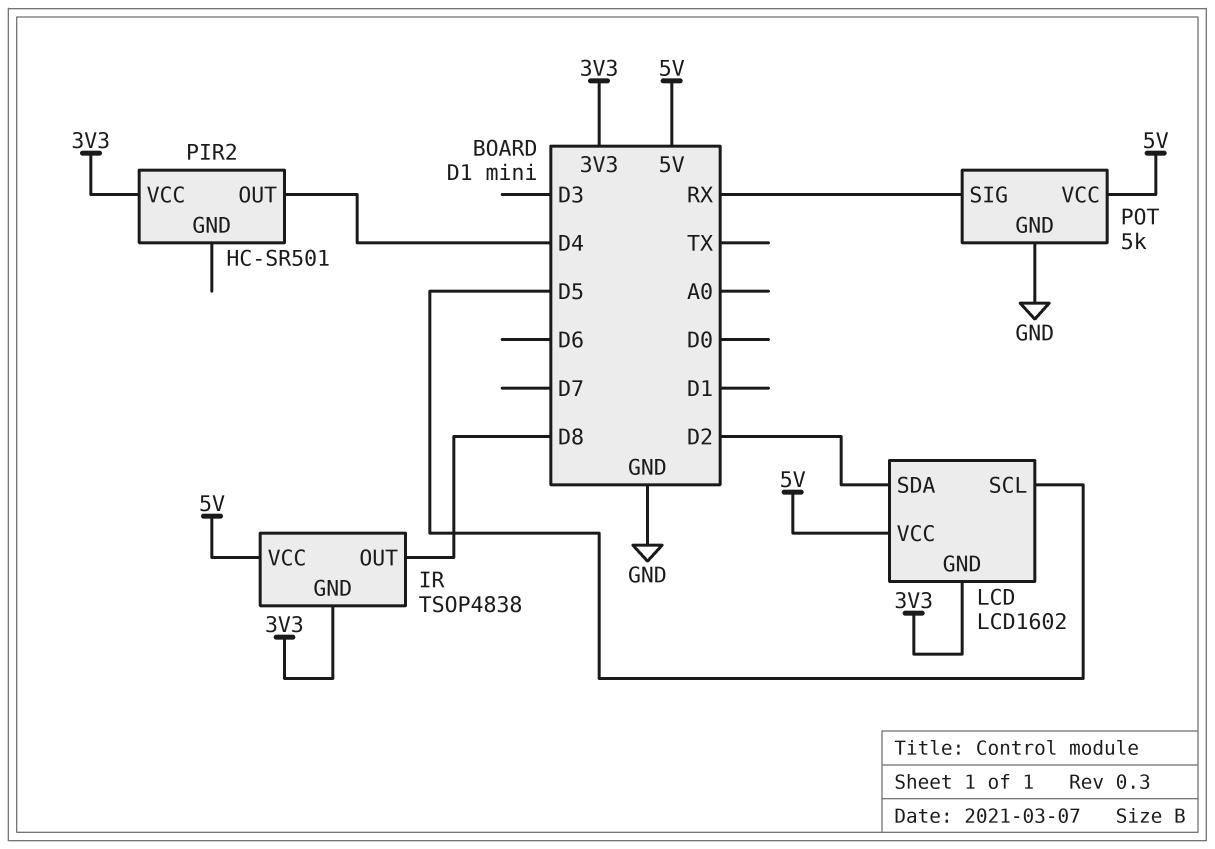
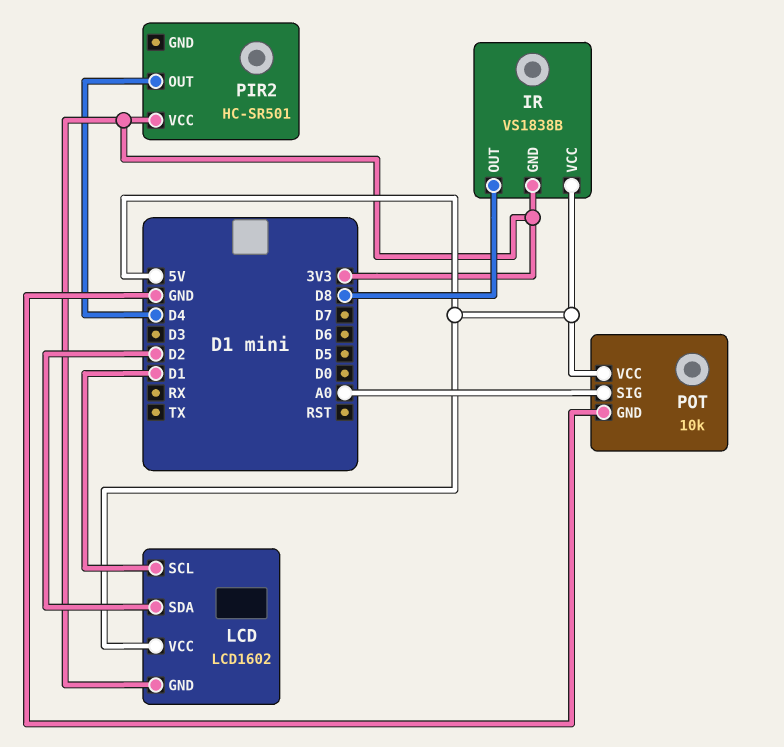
IR: TSOP4838 -> VS1838B
LCD pin SCL: D5 -> D1
POT: 5k -> 10k
POT pin SIG: RX -> A0

